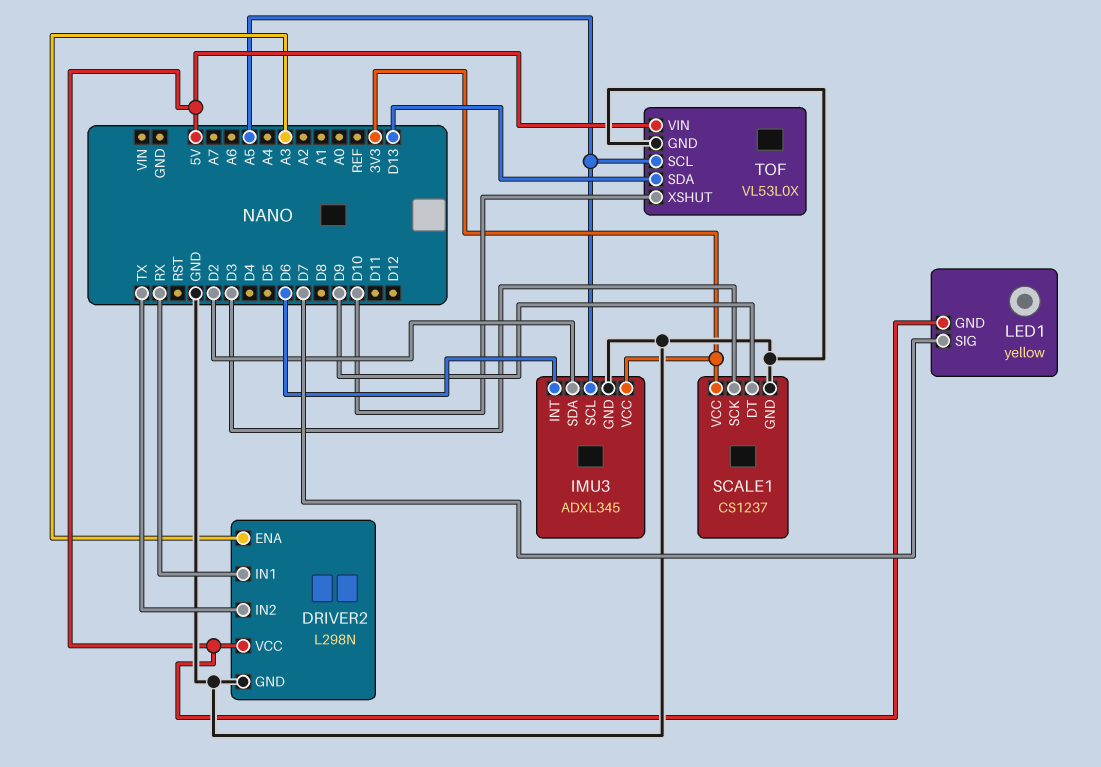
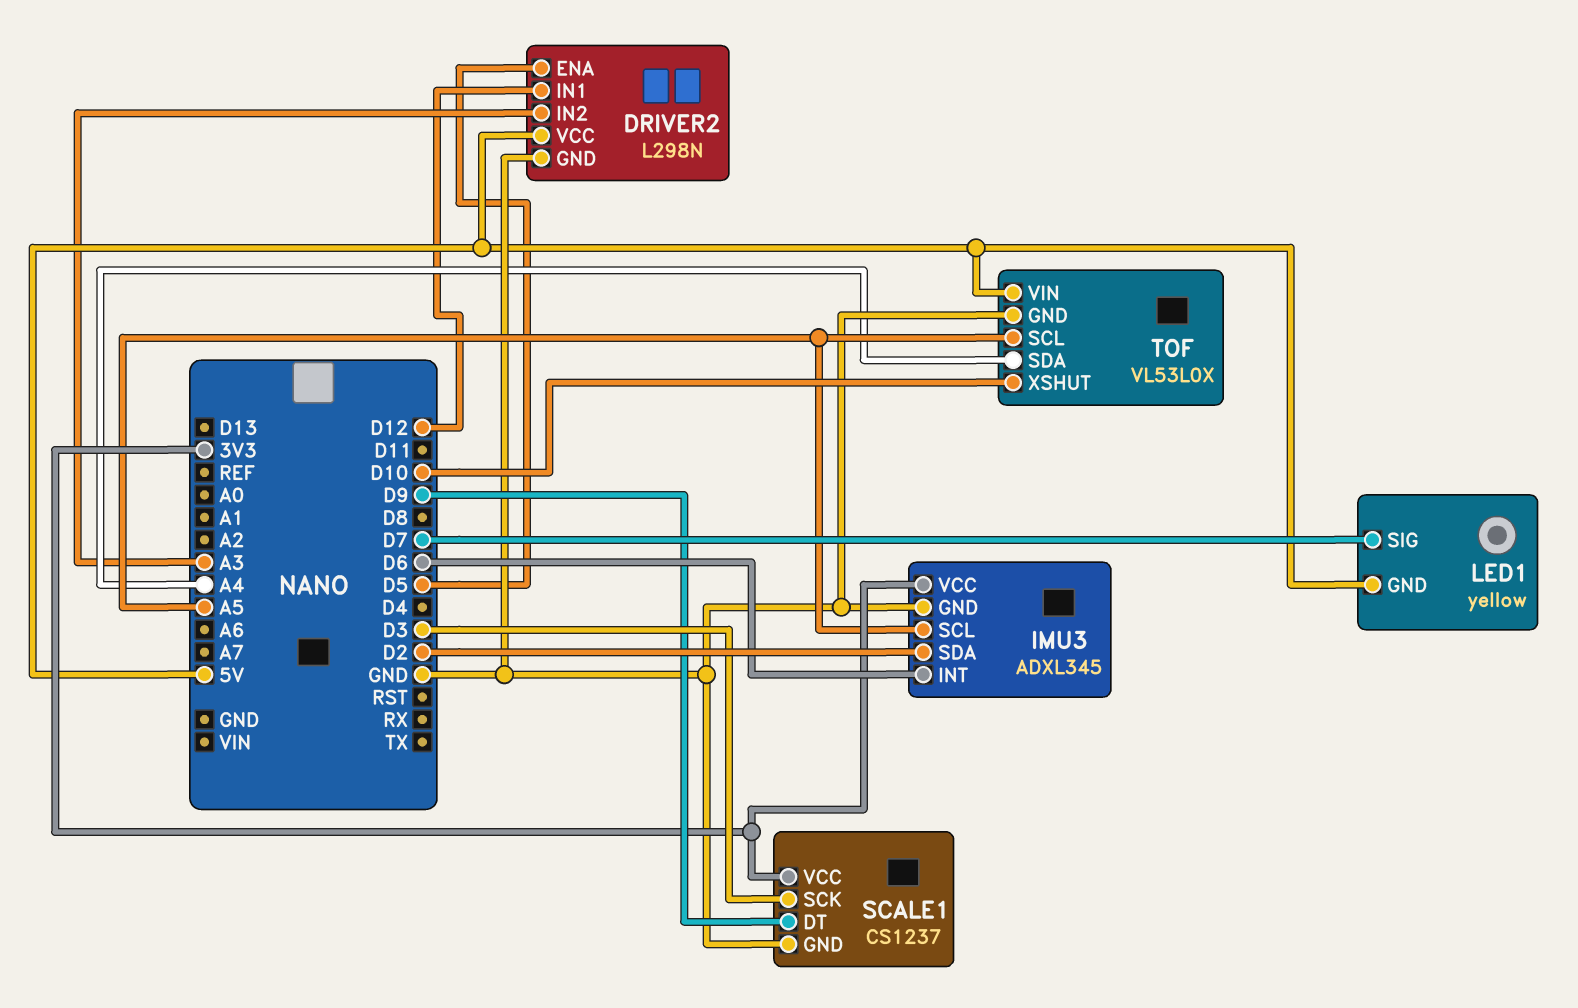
DRIVER2 pin ENA: A3 -> D5
DRIVER2 pin IN1: RX -> D12
DRIVER2 pin IN2: TX -> A3
TOF pin SDA: D13 -> A4

